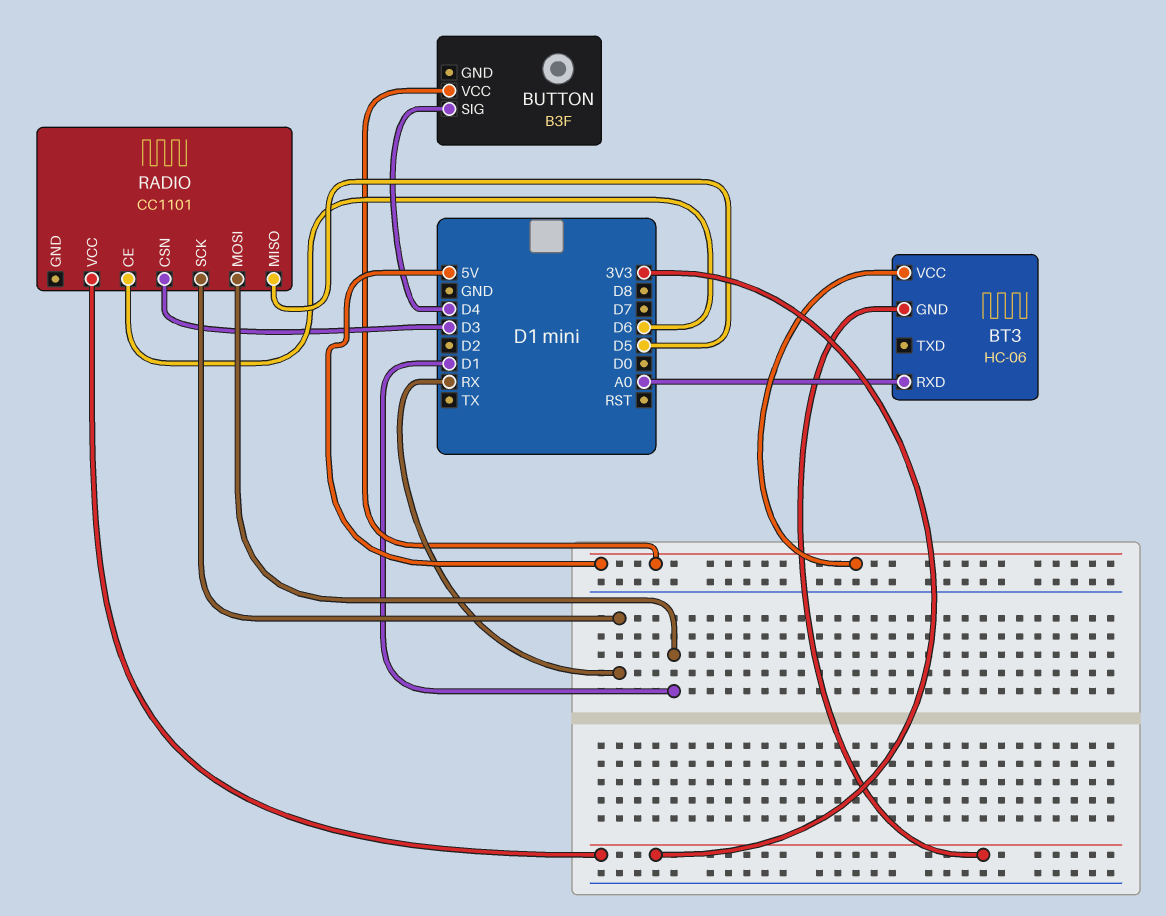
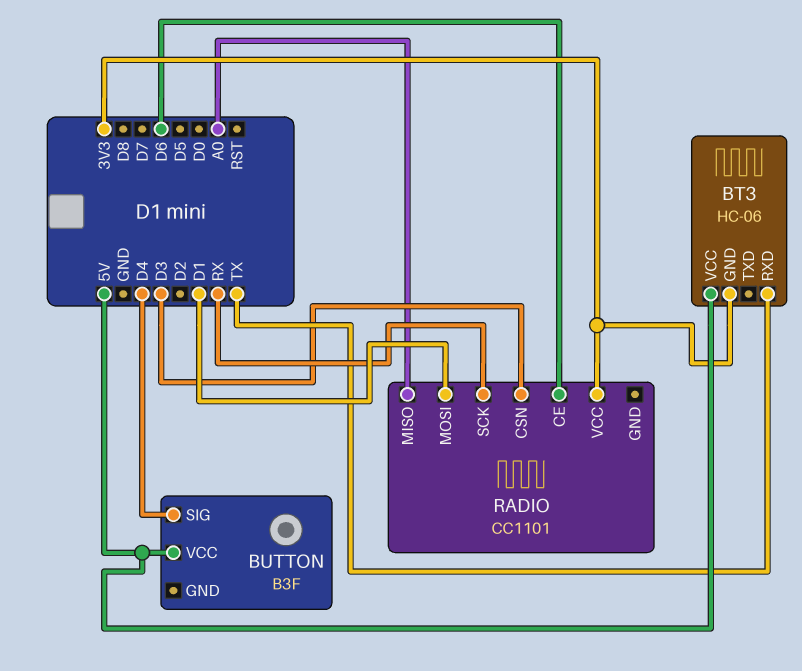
BT3 pin RXD: A0 -> TX
RADIO pin MISO: D5 -> A0

